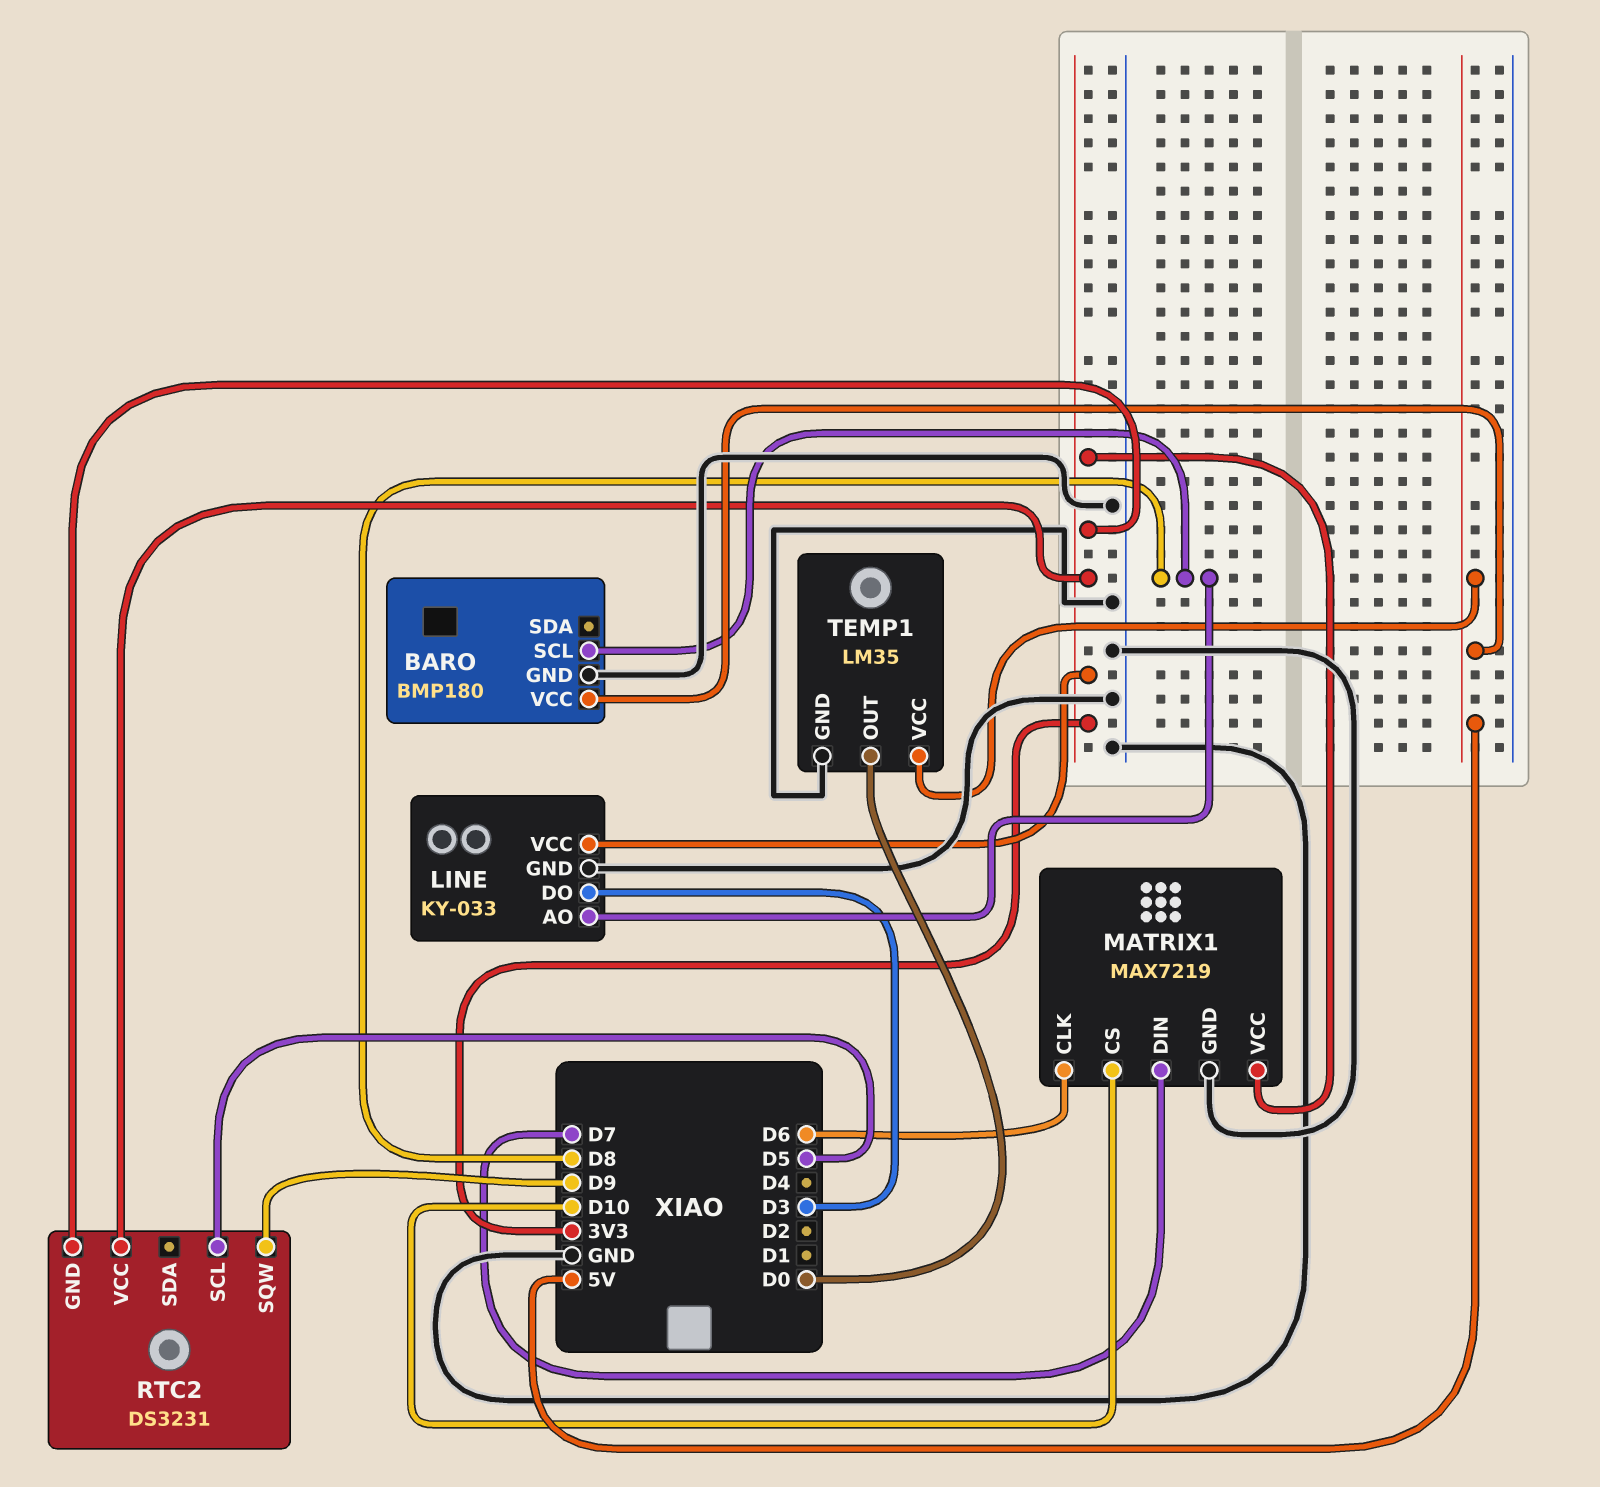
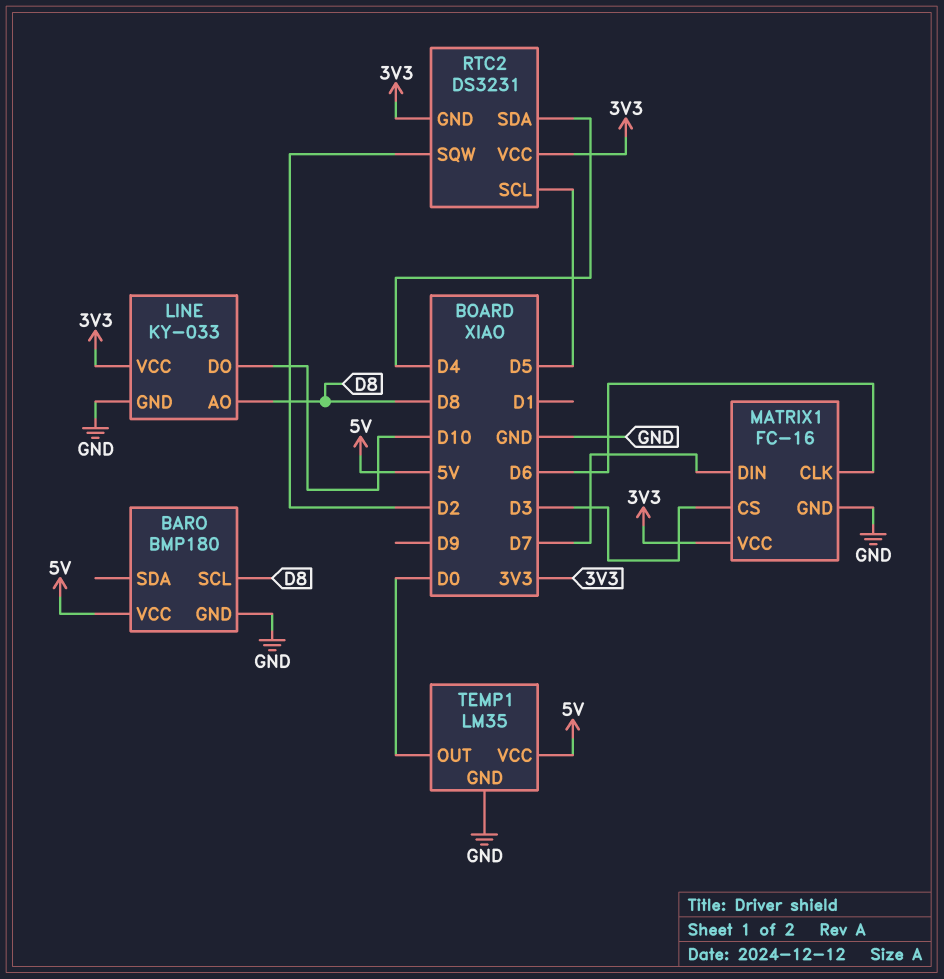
LINE pin DO: D3 -> D10
MATRIX1: MAX7219 -> FC-16
MATRIX1 pin CS: D10 -> D3
RTC2 pin SDA: none -> D4
RTC2 pin SQW: D9 -> D2

